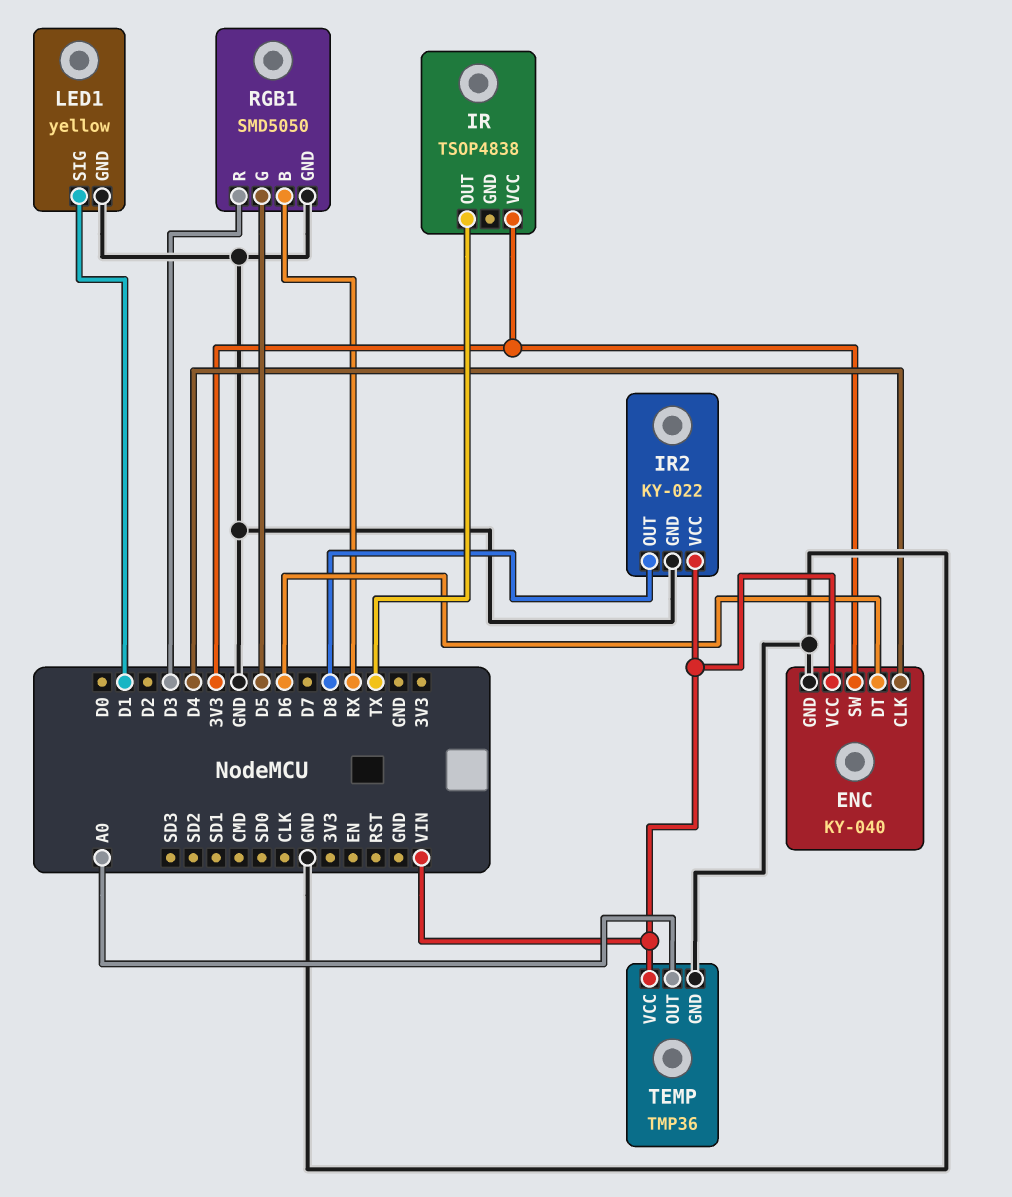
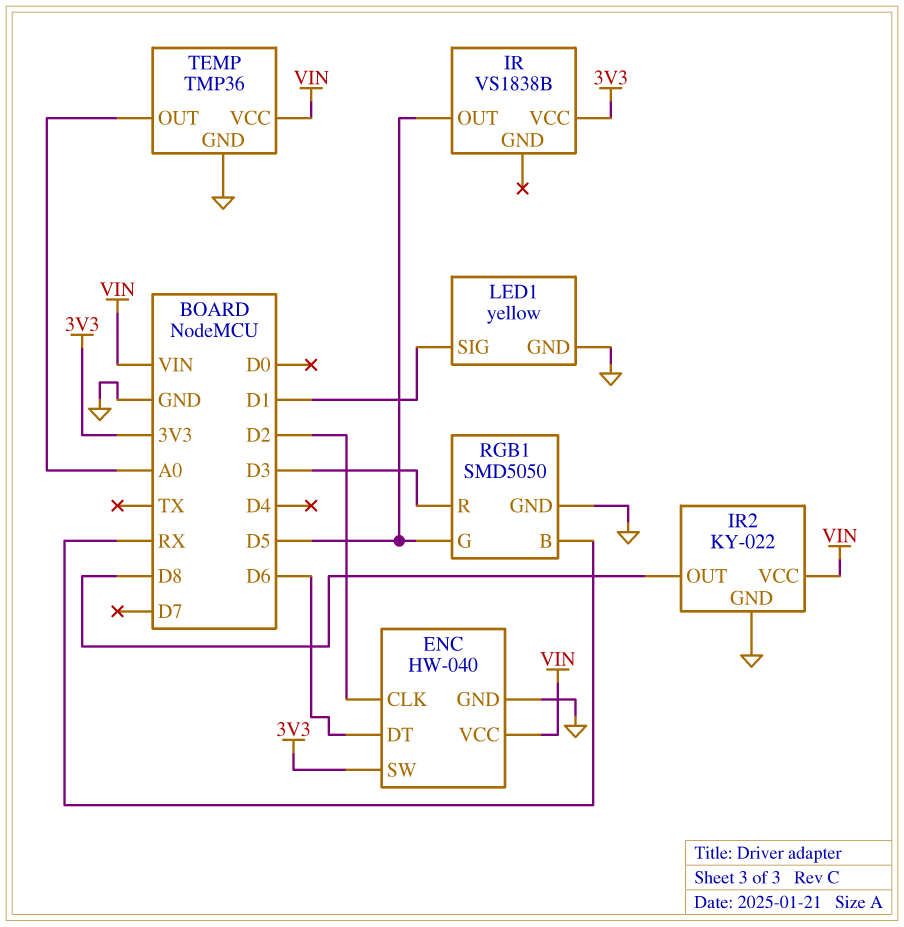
ENC: KY-040 -> HW-040
ENC pin CLK: D4 -> D2
IR: TSOP4838 -> VS1838B
IR pin OUT: TX -> D5

